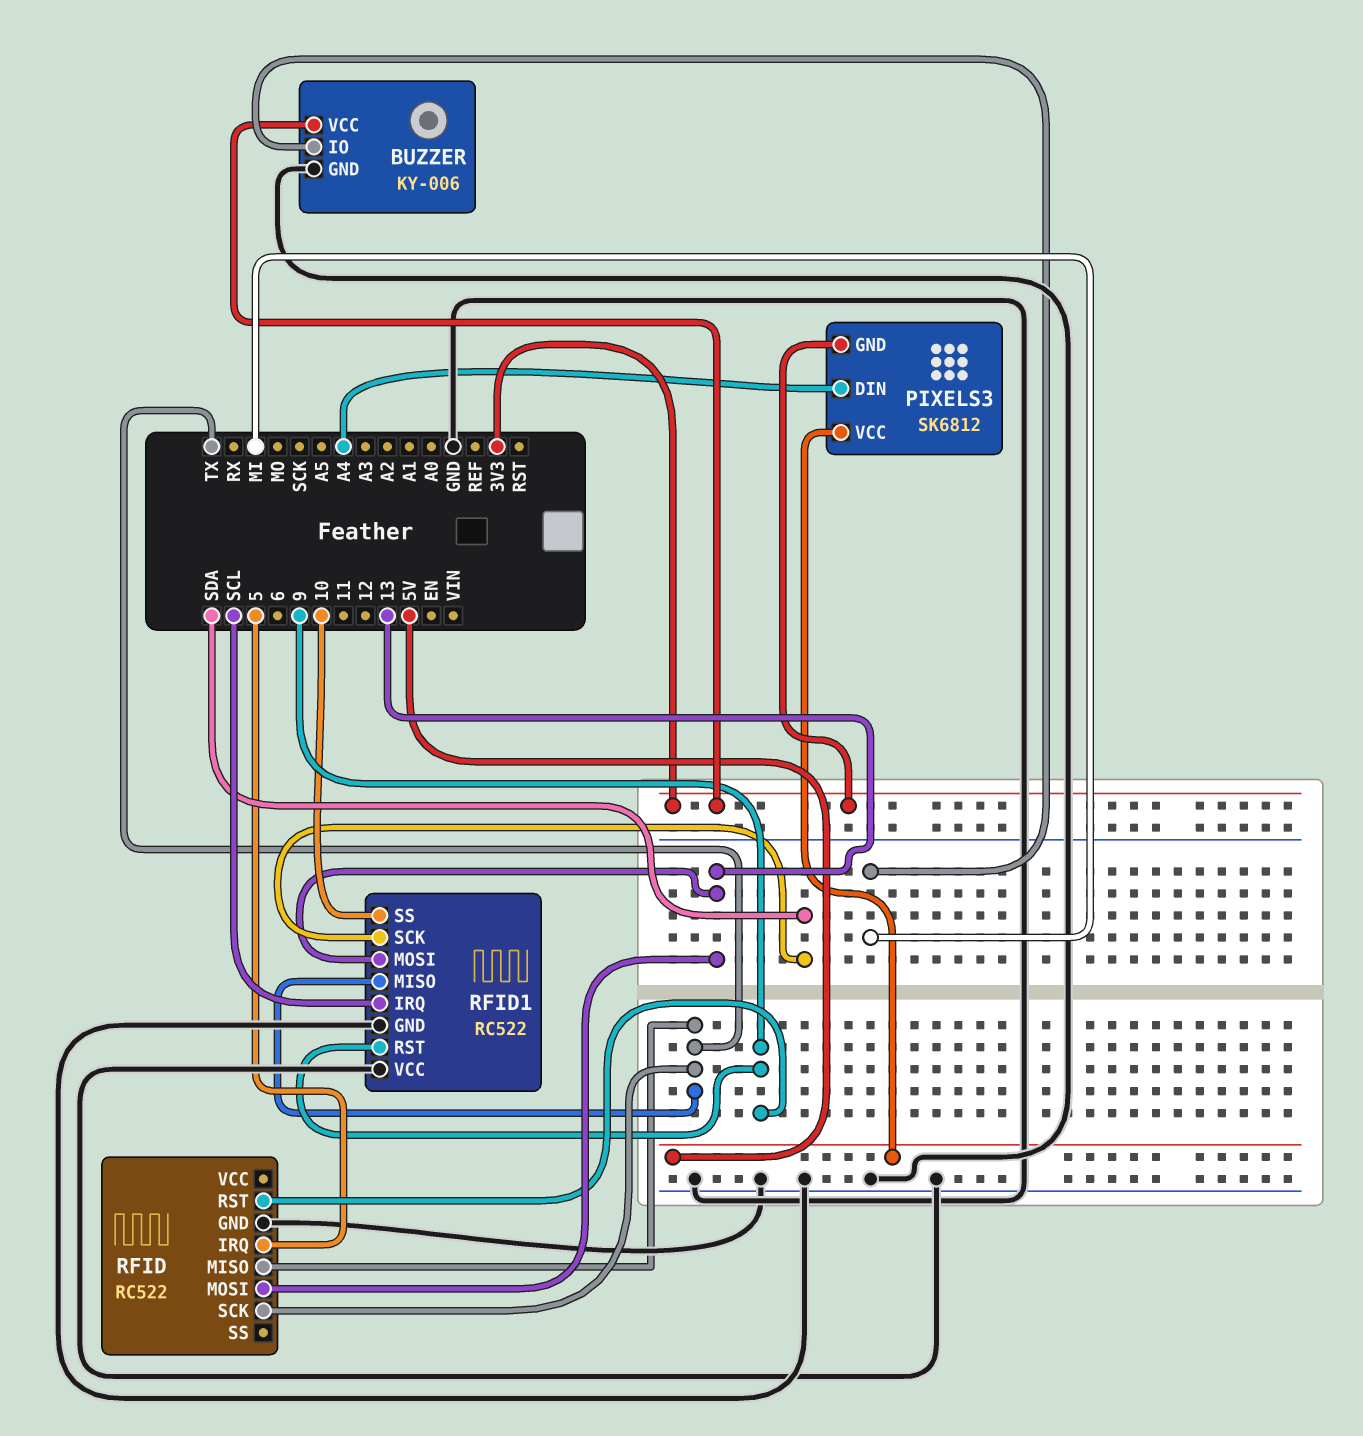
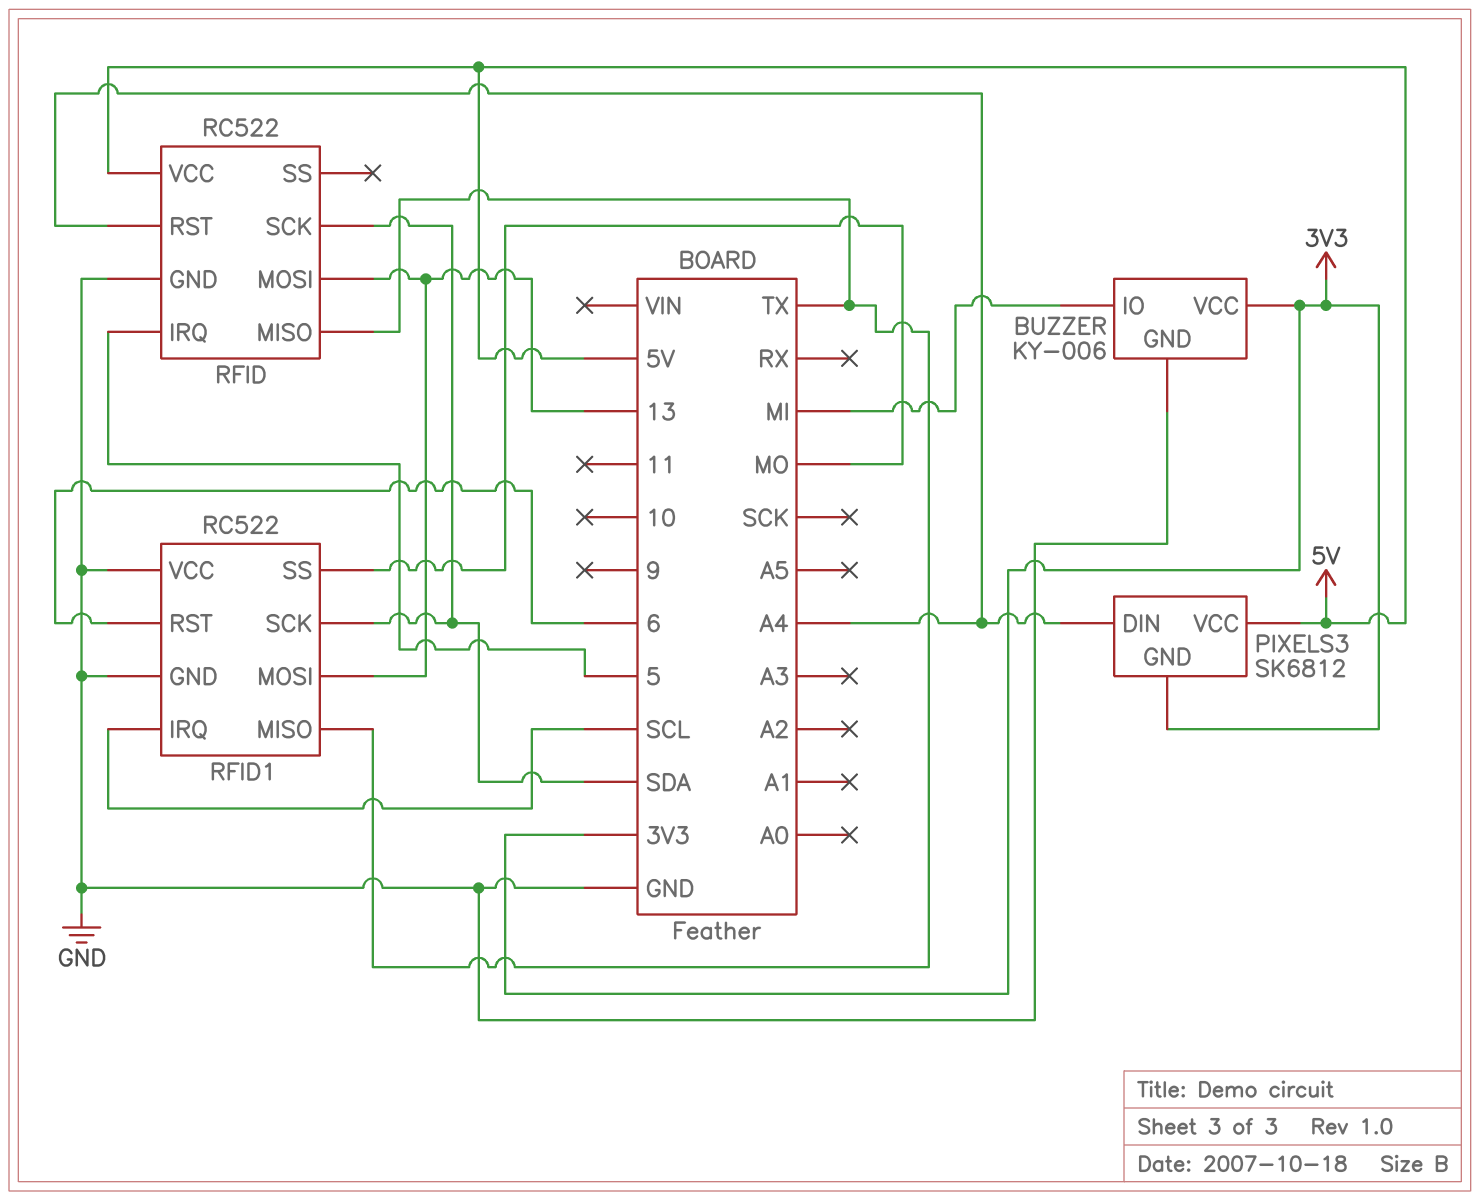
RFID pin RST: 9 -> A4
RFID pin SCK: TX -> SDA
RFID pin VCC: none -> 5V
RFID1 pin RST: 9 -> 6
RFID1 pin SS: 10 -> MO

